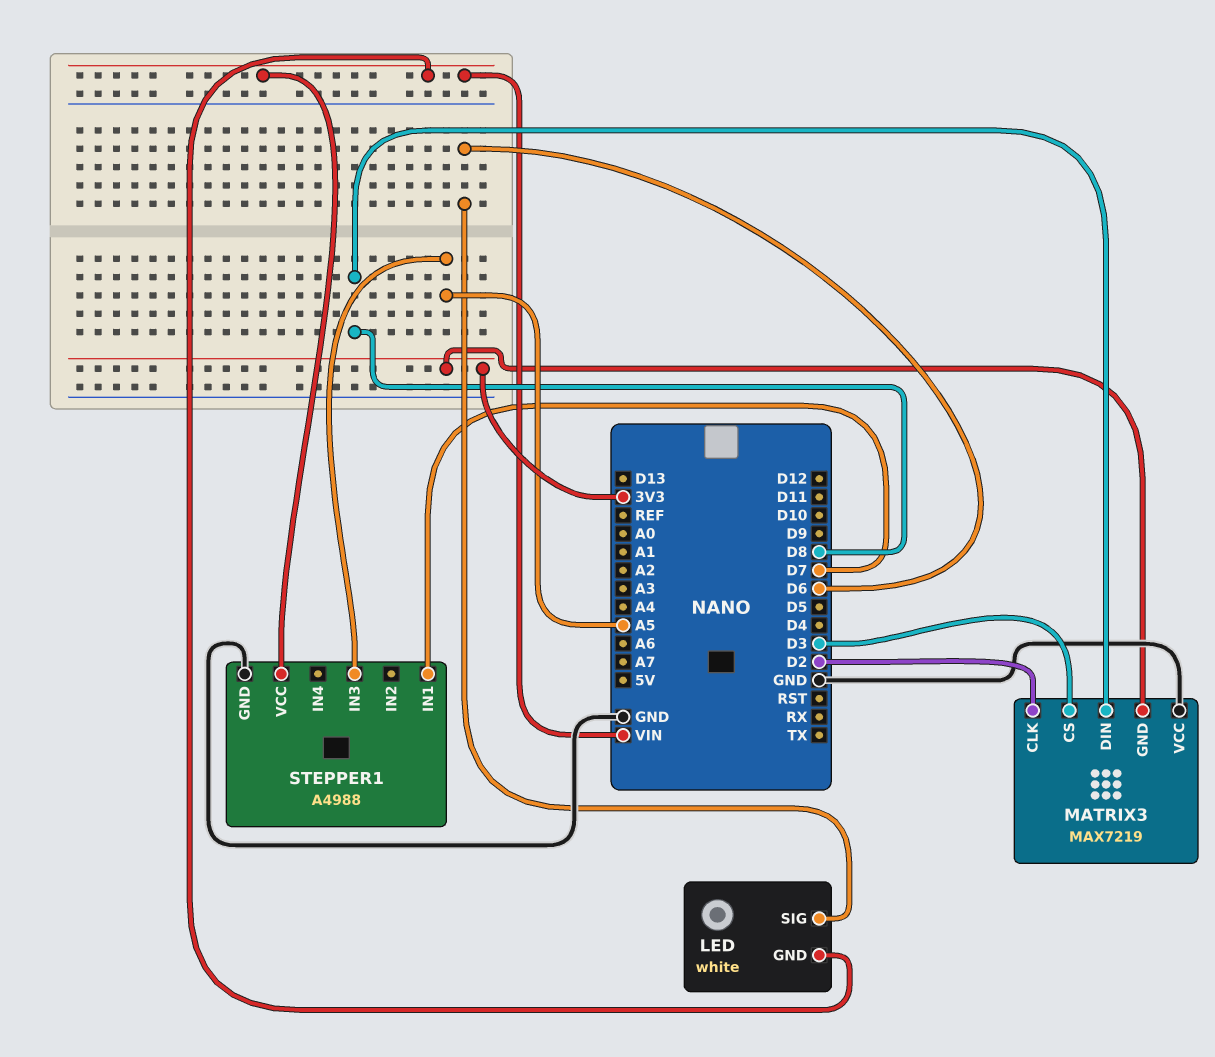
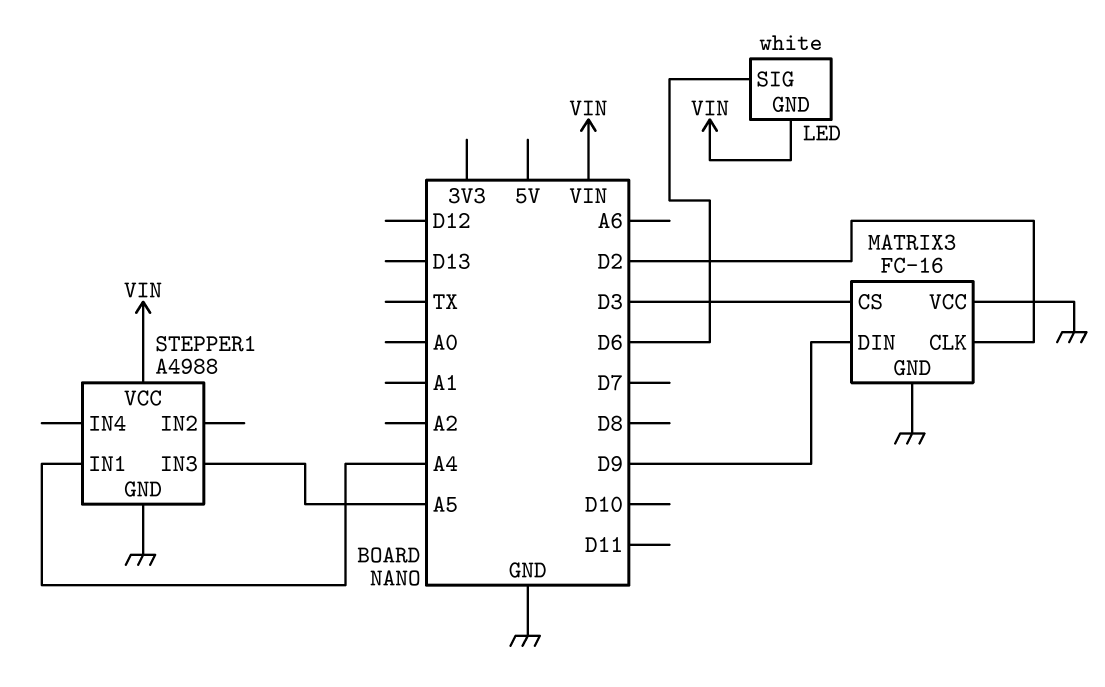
MATRIX3: MAX7219 -> FC-16
MATRIX3 pin DIN: D8 -> D9
MATRIX3 pin GND: 3V3 -> GND
STEPPER1 pin IN1: D7 -> A4

